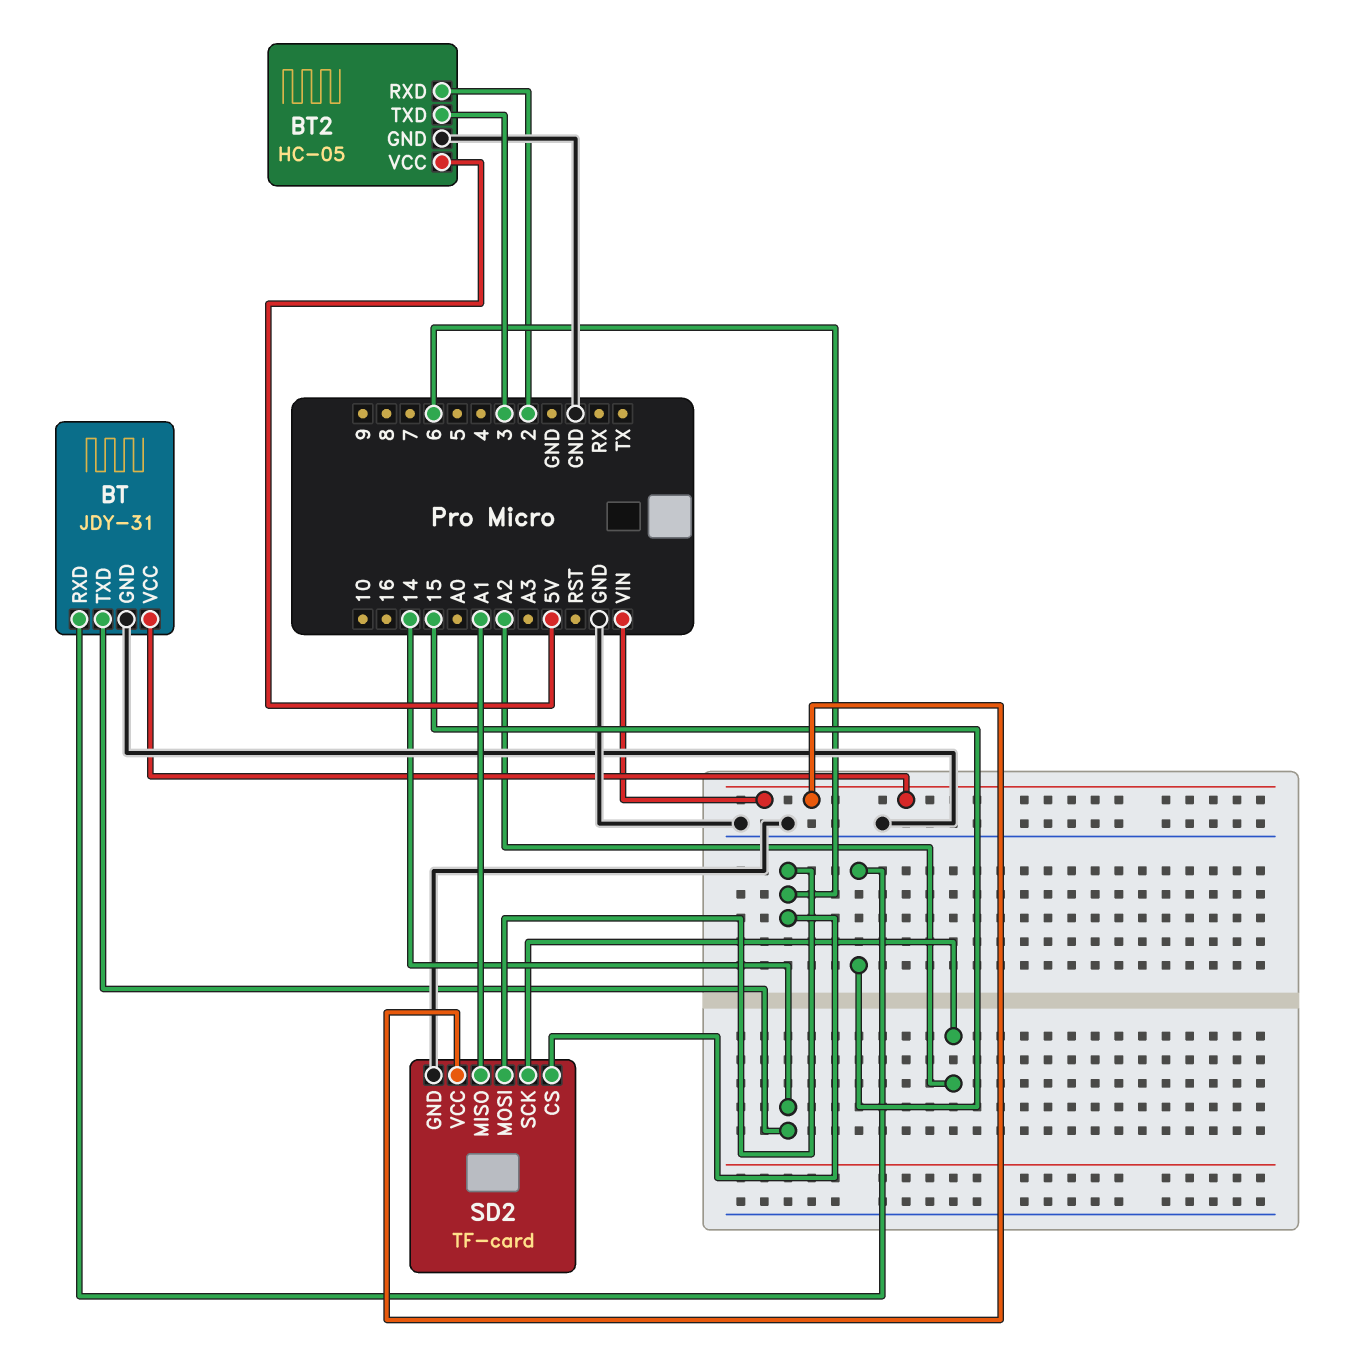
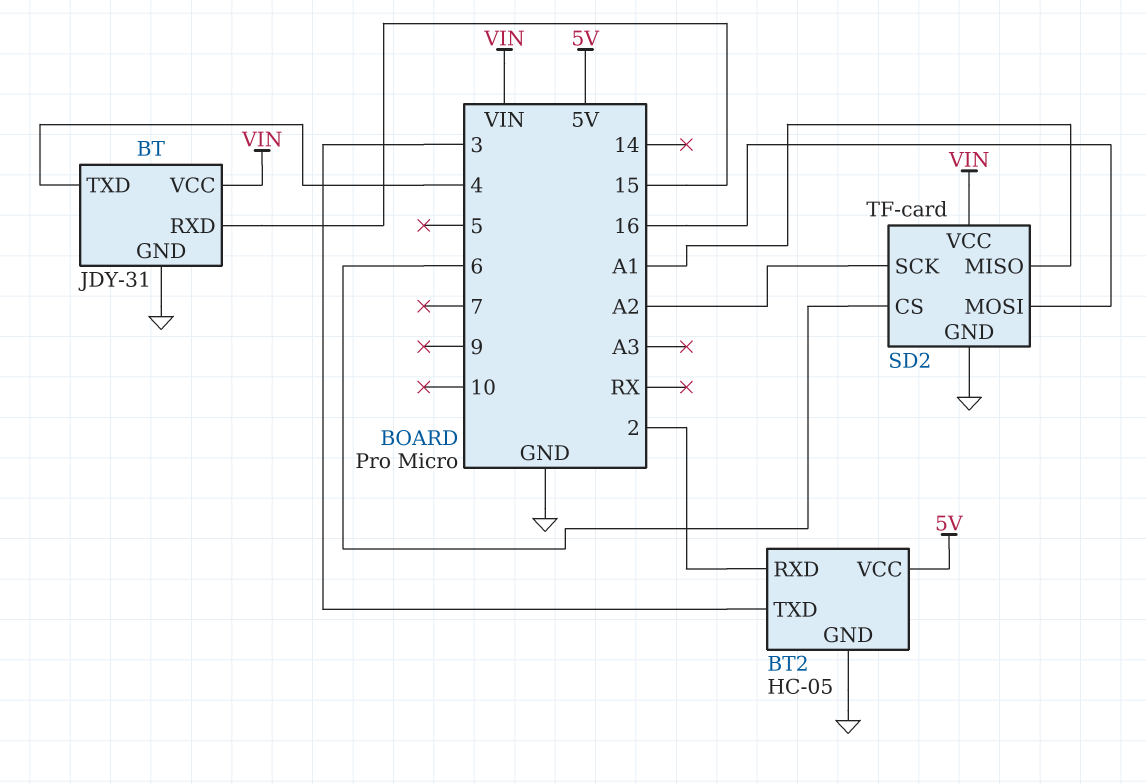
BT pin TXD: 14 -> 4
SD2 pin MOSI: 6 -> 16

